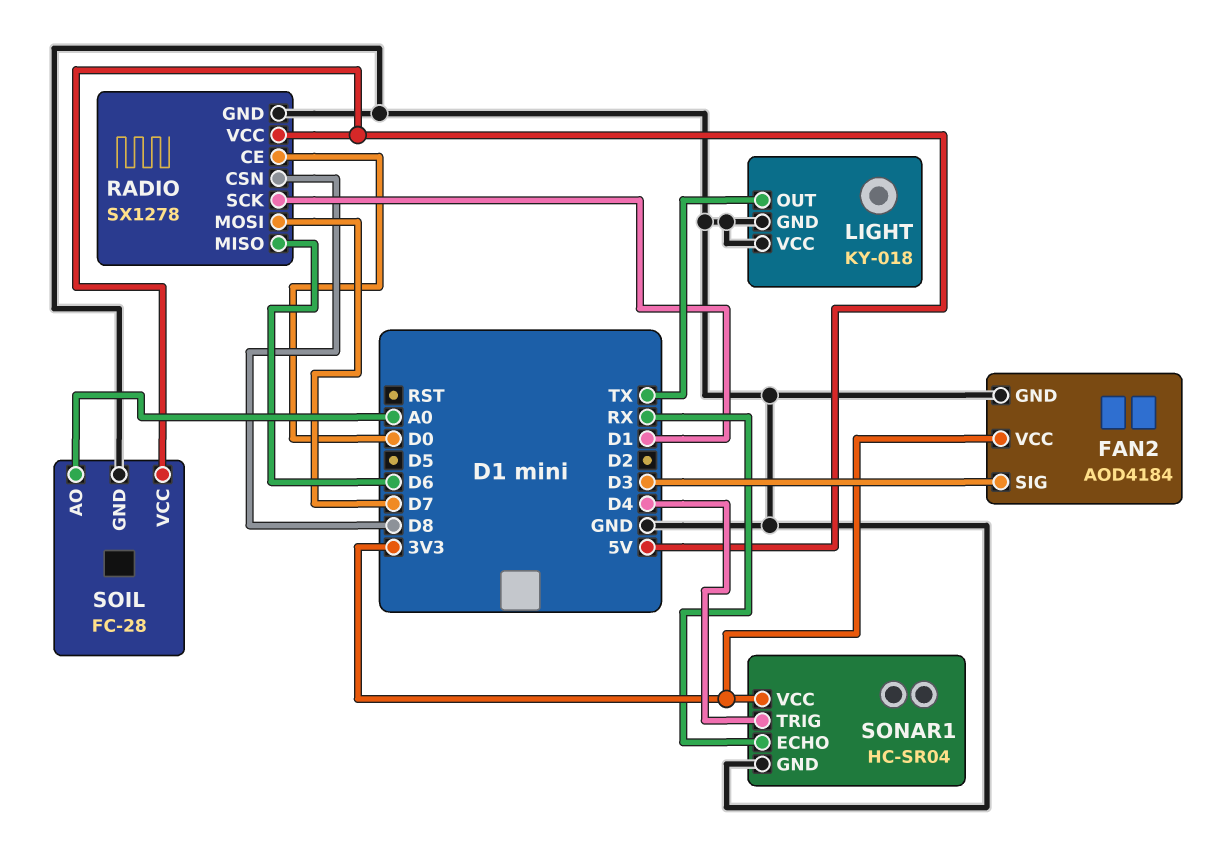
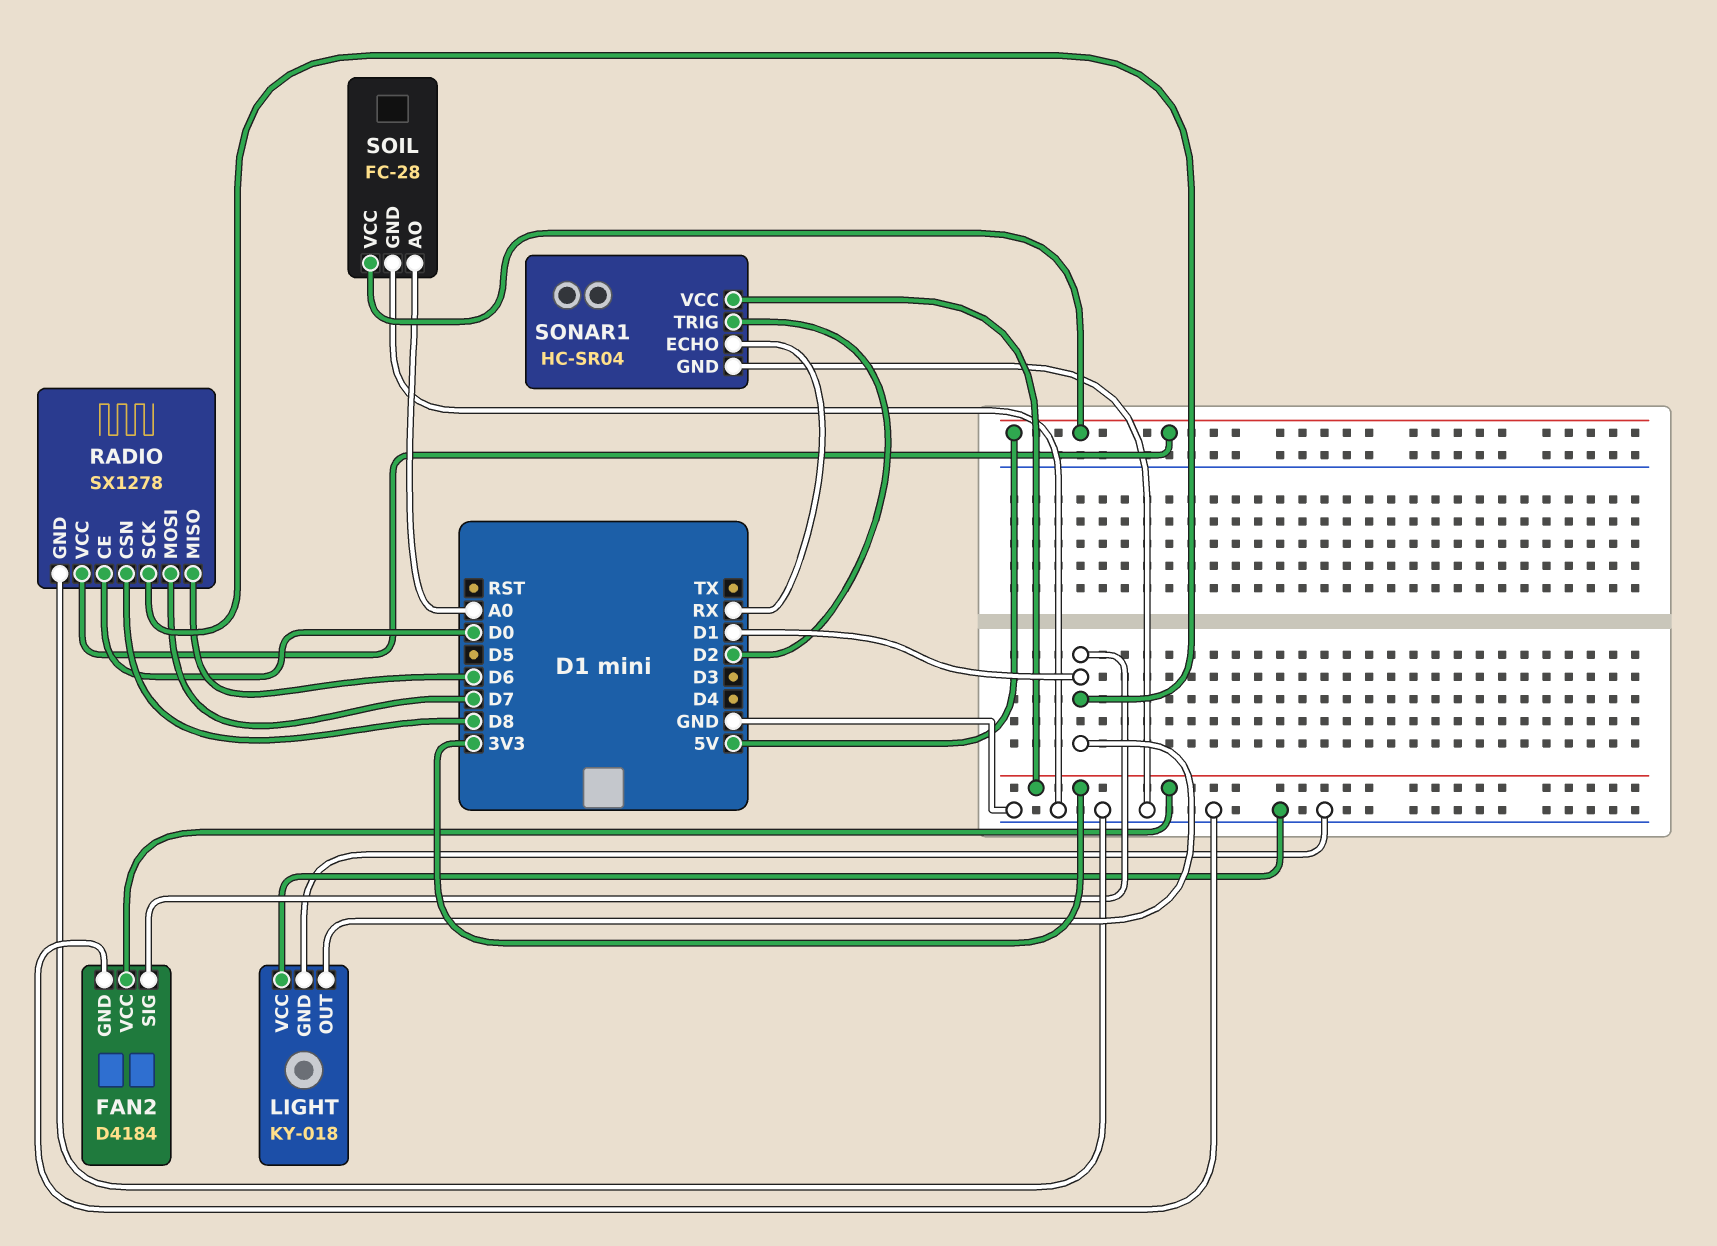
FAN2: AOD4184 -> D4184
FAN2 pin SIG: D3 -> D1
LIGHT pin OUT: TX -> D1
SONAR1 pin TRIG: D4 -> D2

